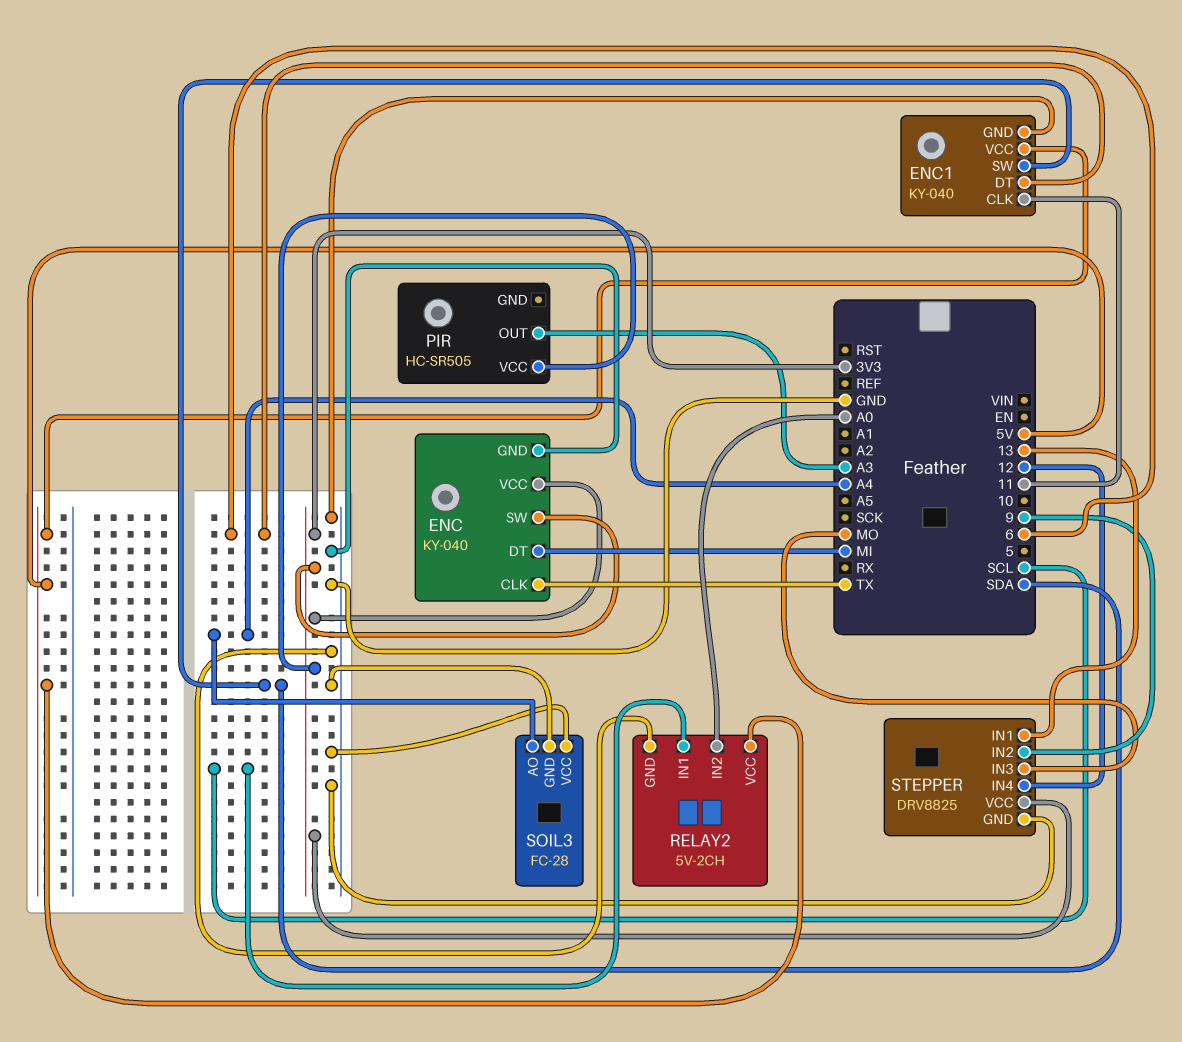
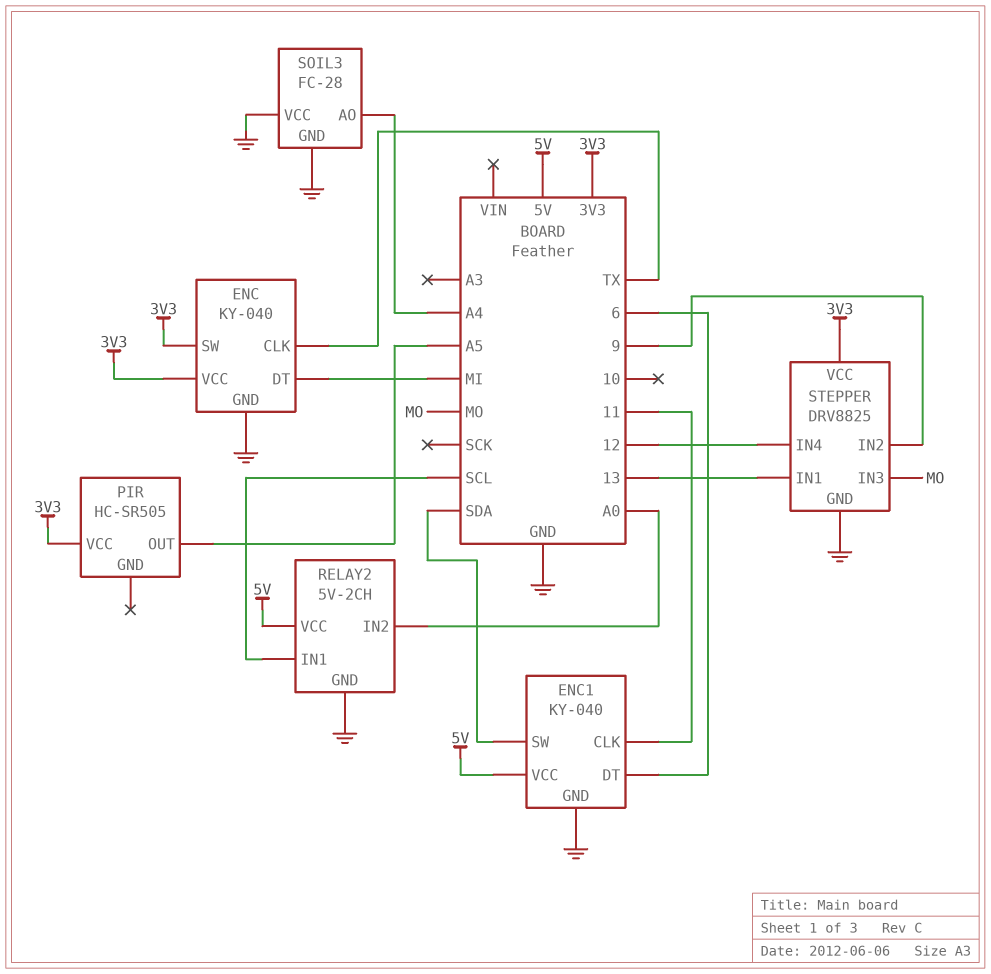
PIR pin OUT: A3 -> A5

